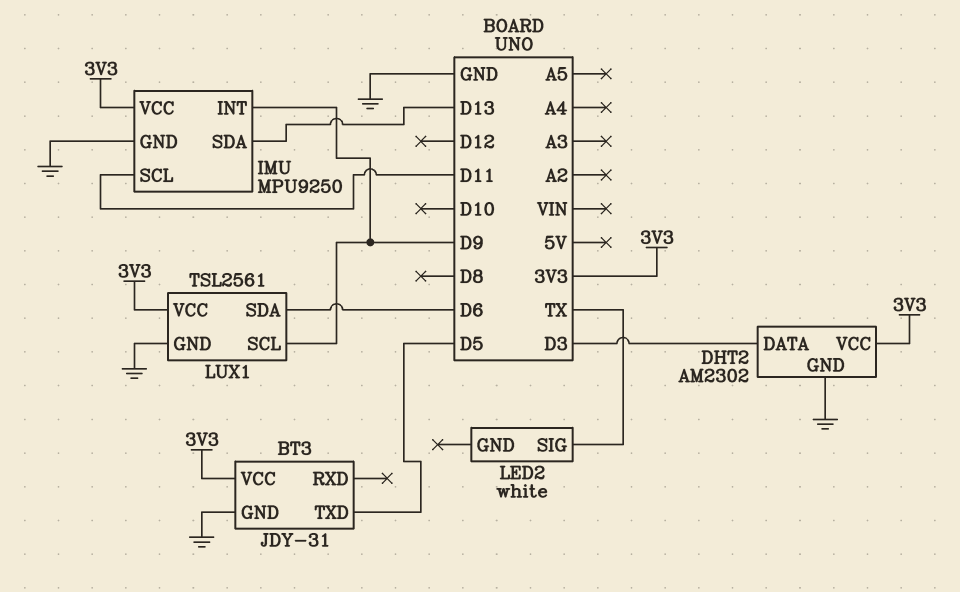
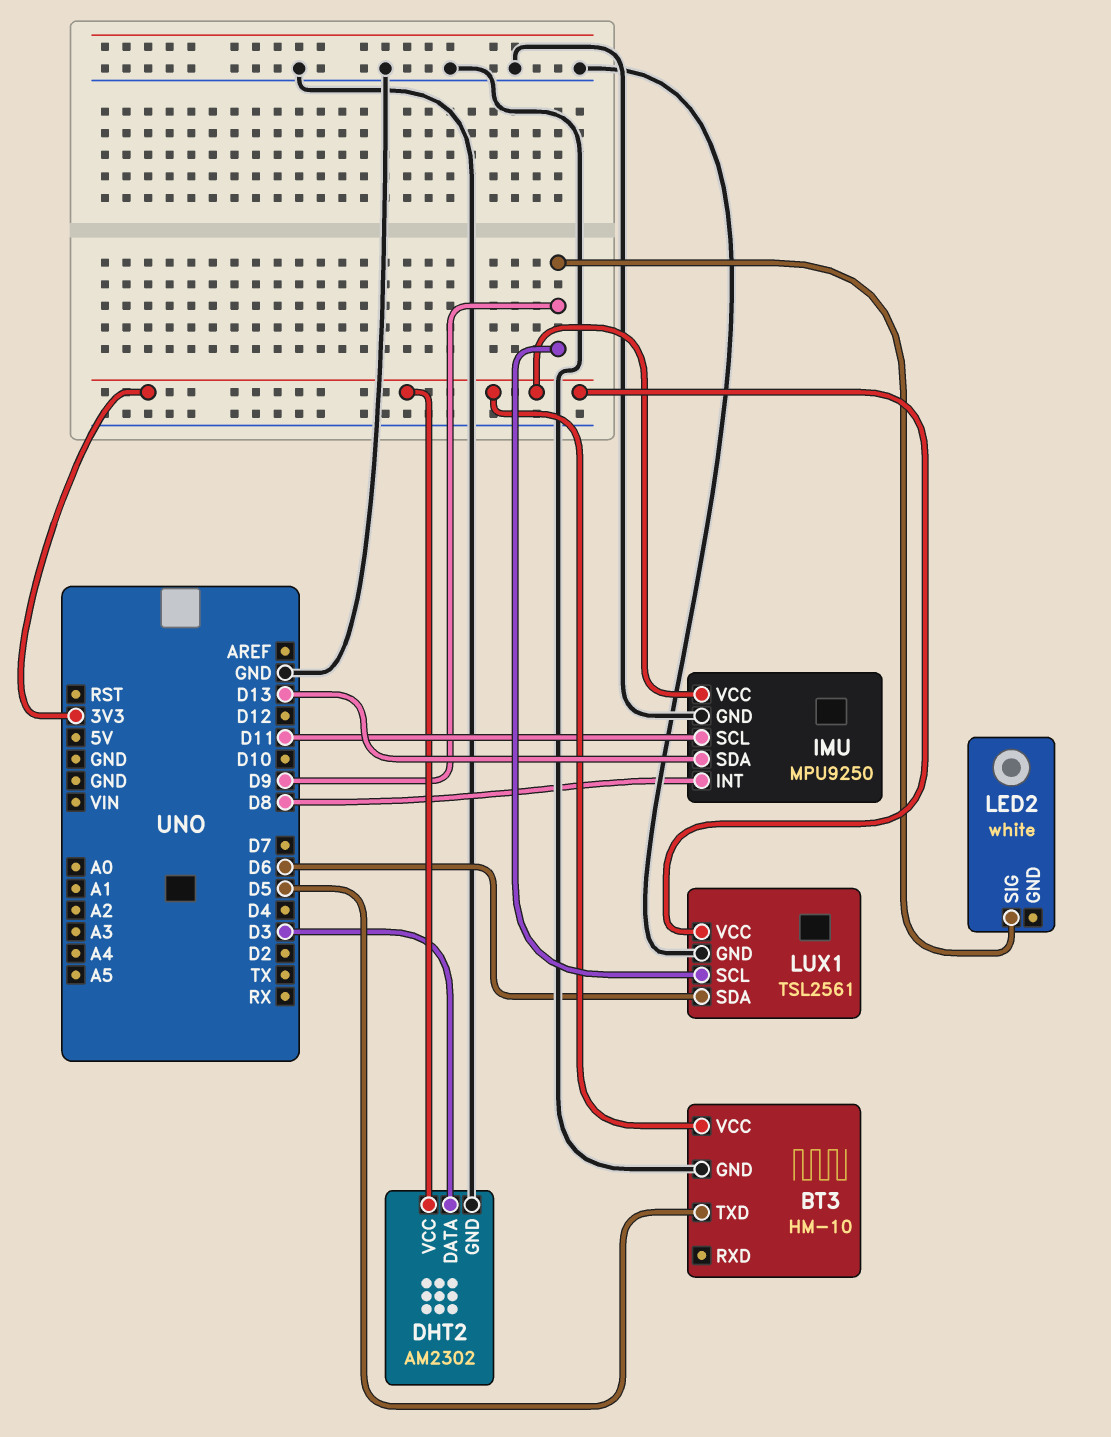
BT3: JDY-31 -> HM-10
IMU pin INT: D9 -> D8
LED2 pin SIG: TX -> D9

